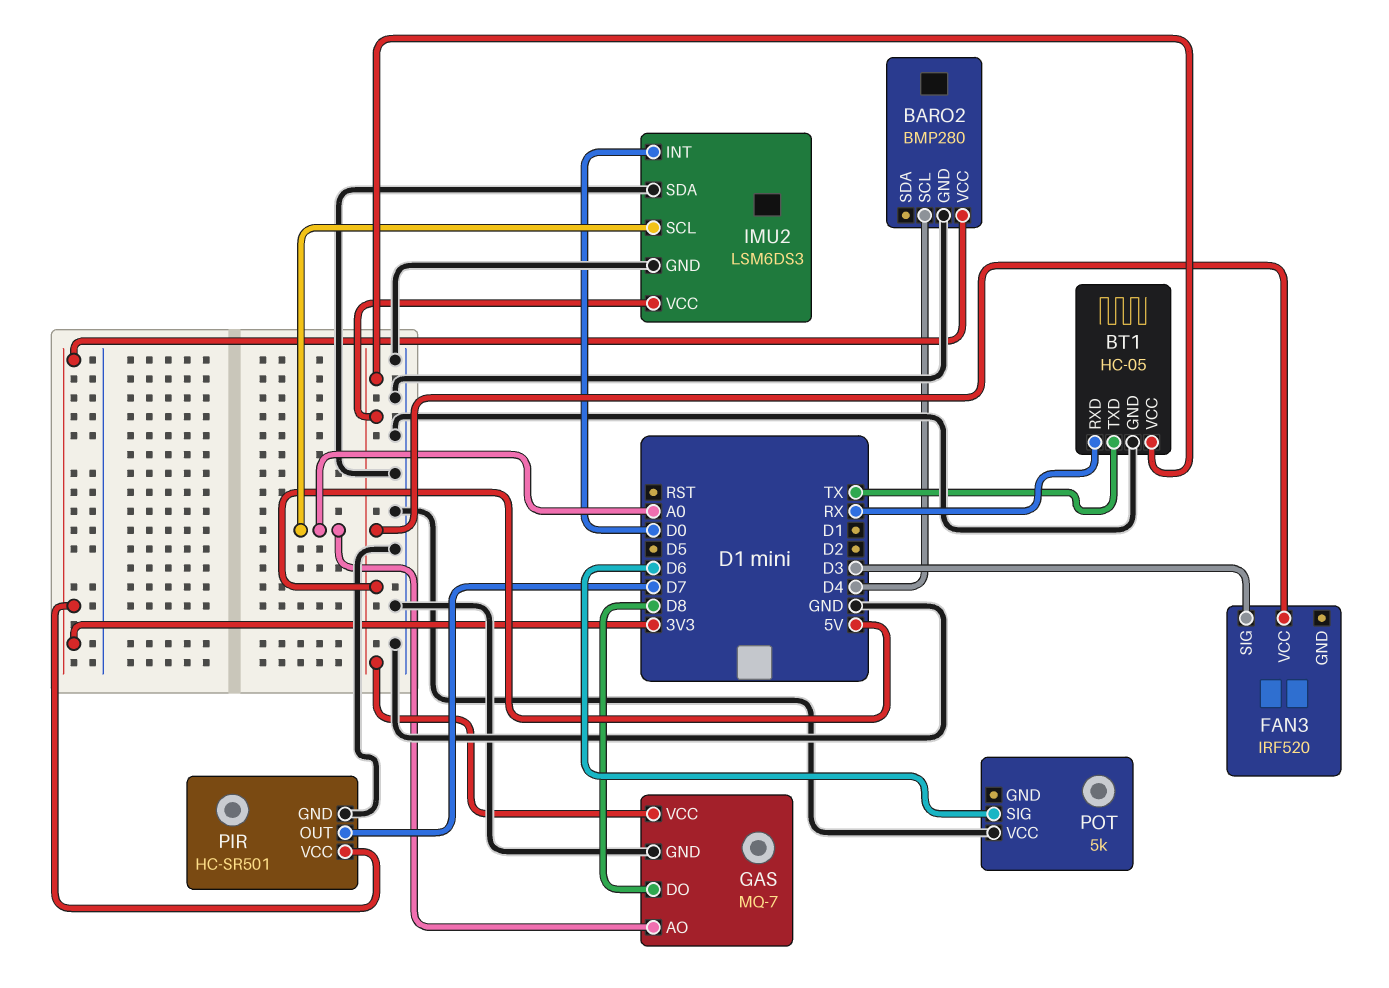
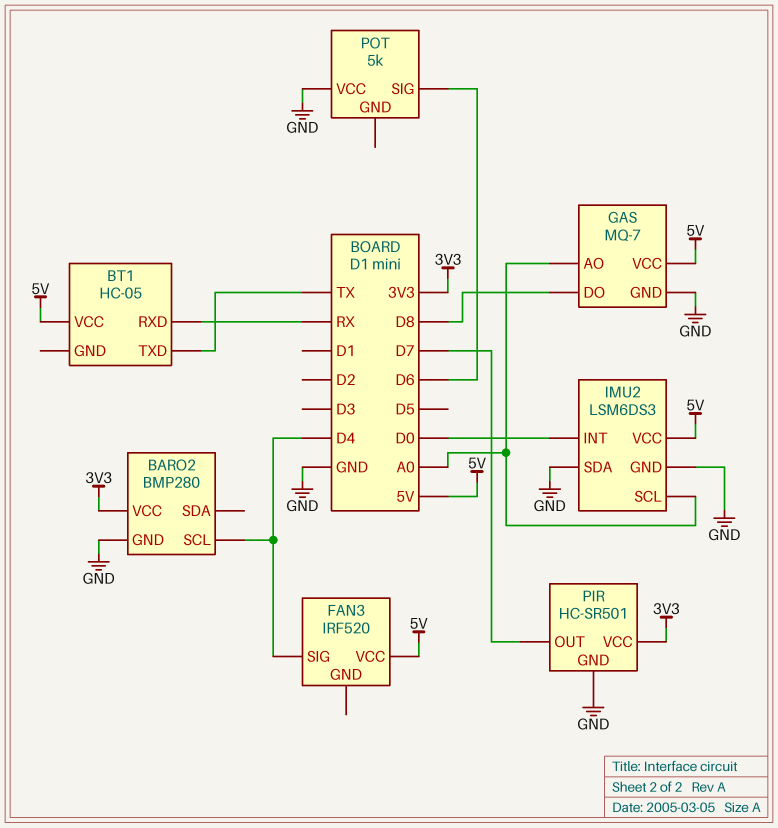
BT1 pin GND: GND -> none
FAN3 pin SIG: D3 -> D4

